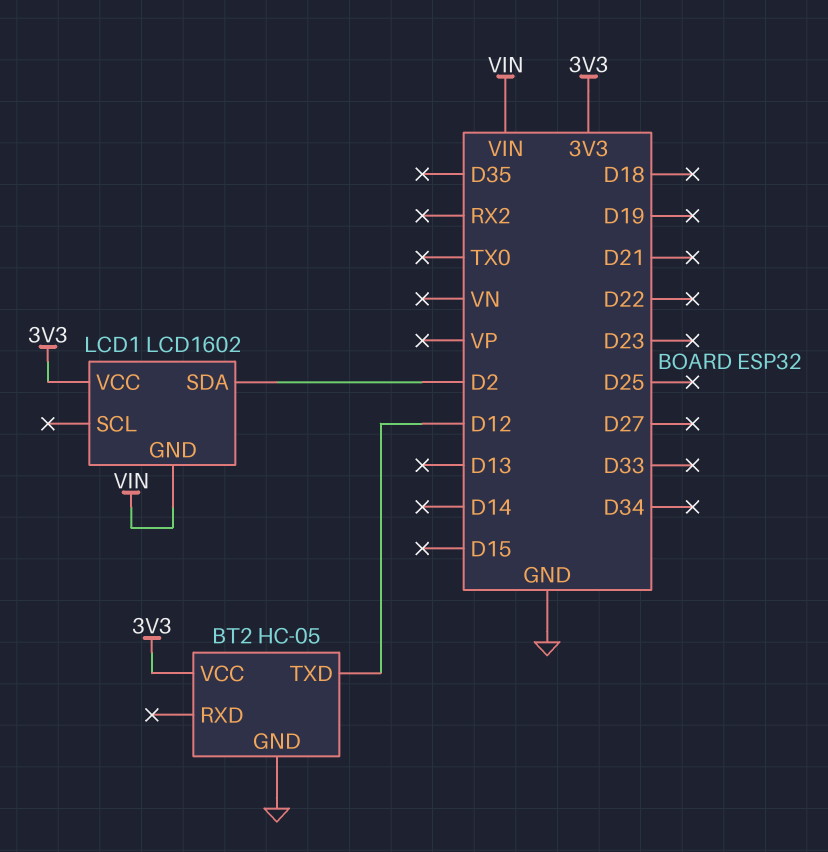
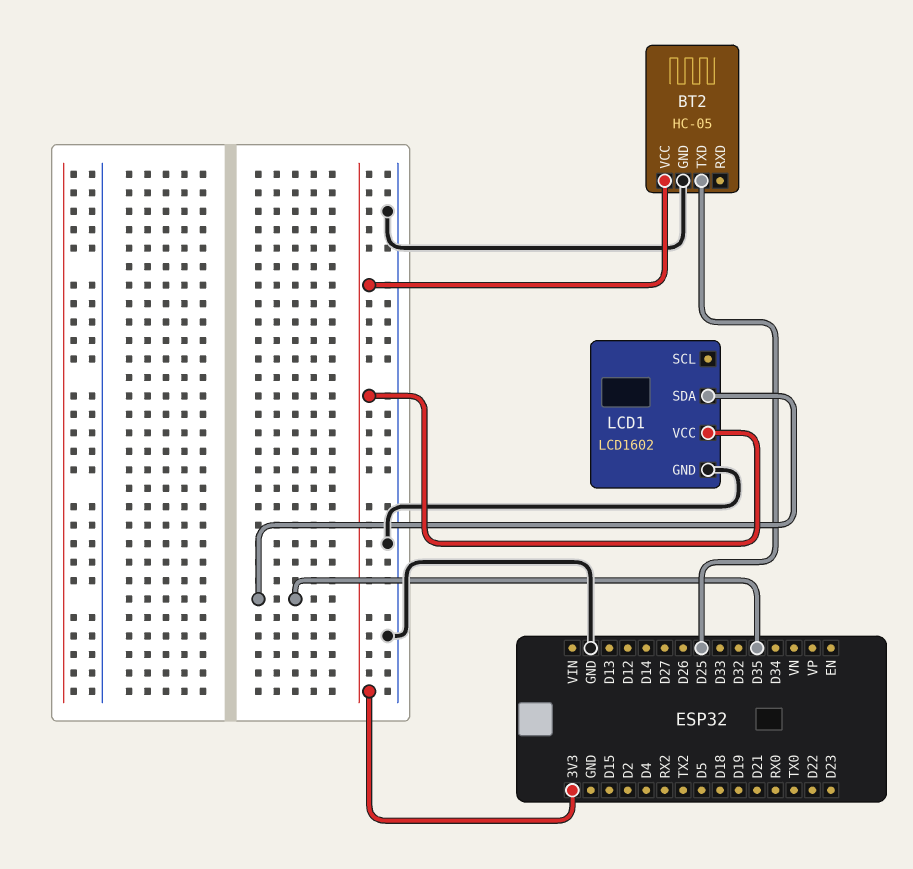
BT2 pin TXD: D12 -> D25
LCD1 pin GND: VIN -> GND
LCD1 pin SDA: D2 -> D35

